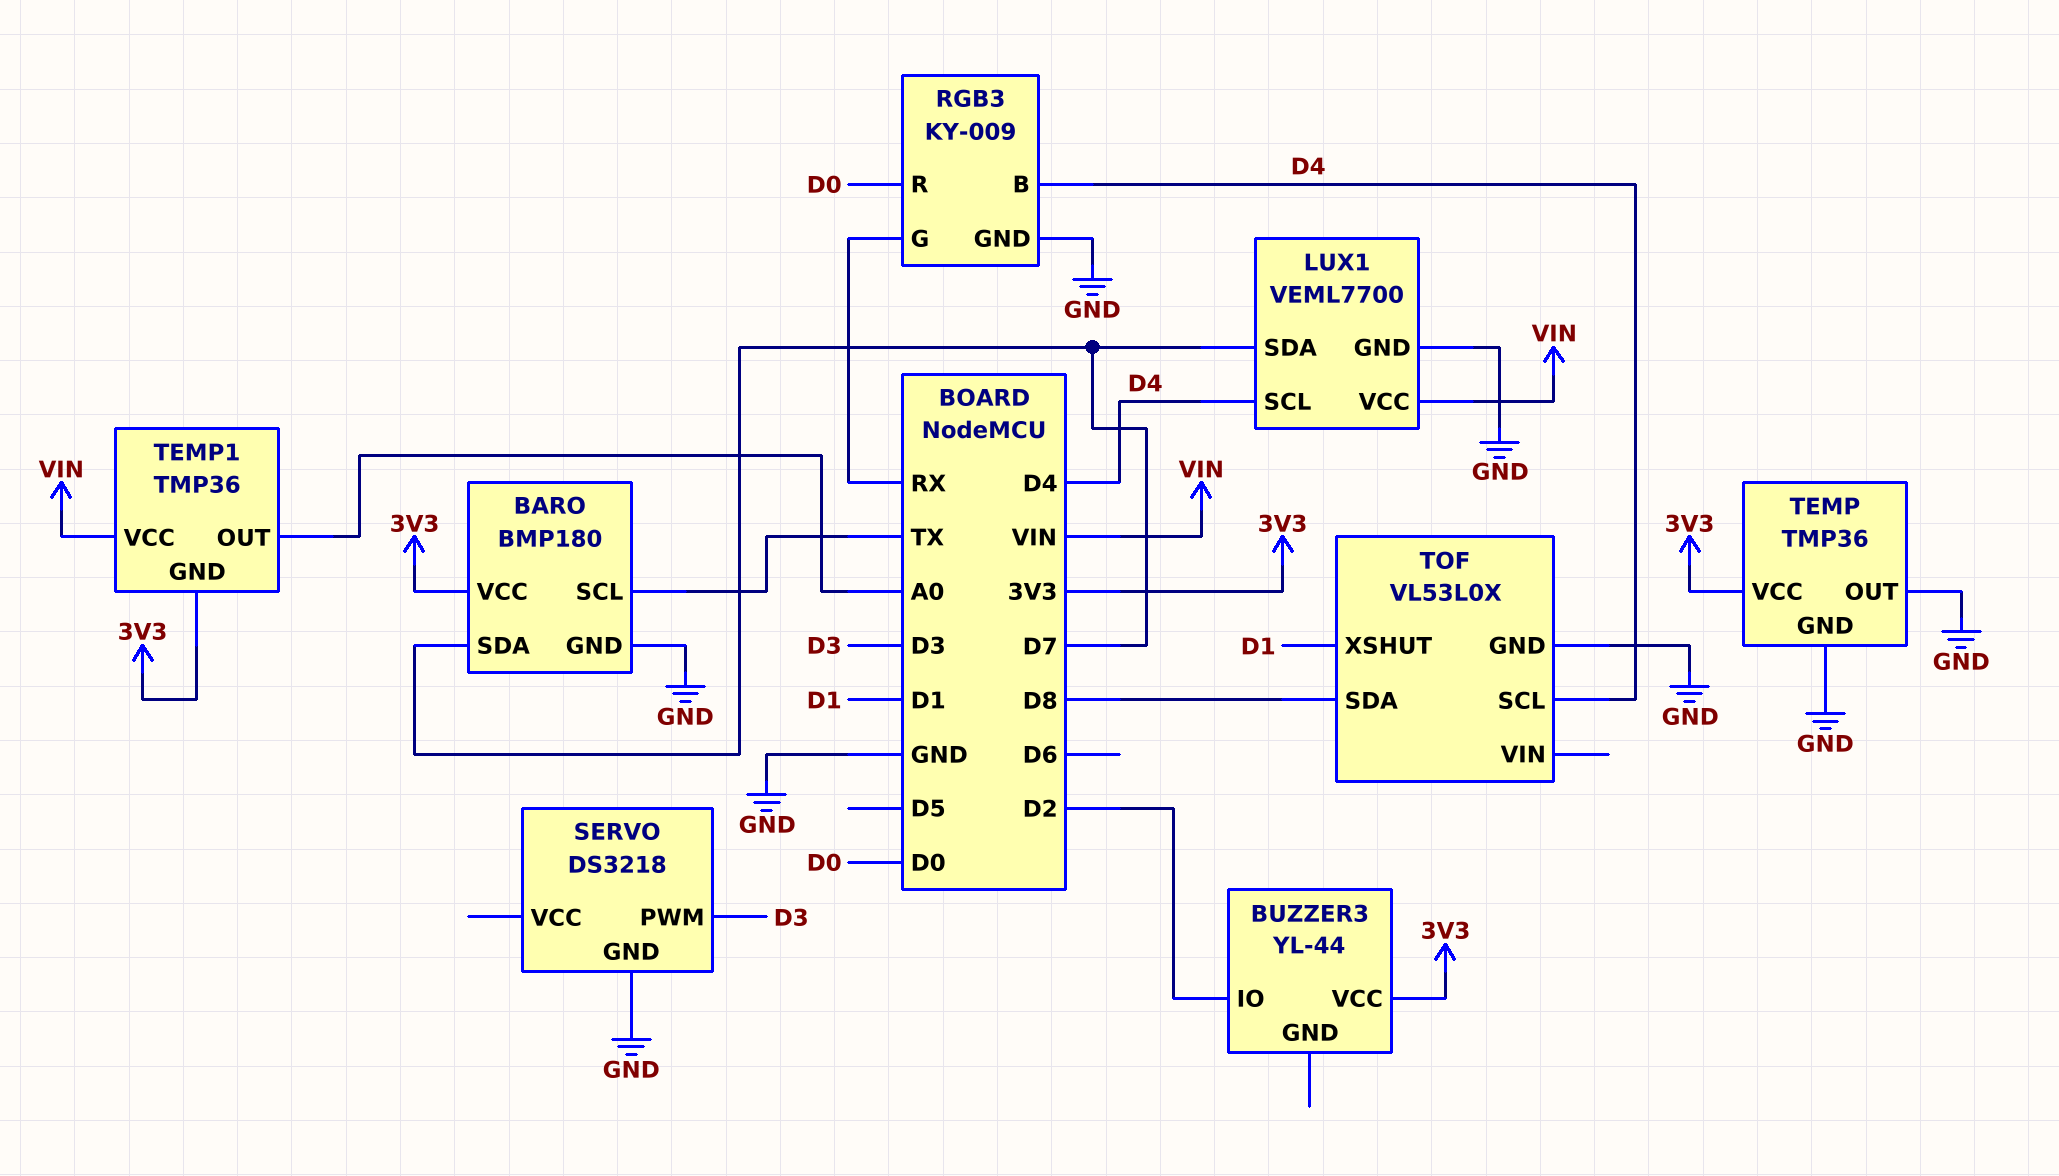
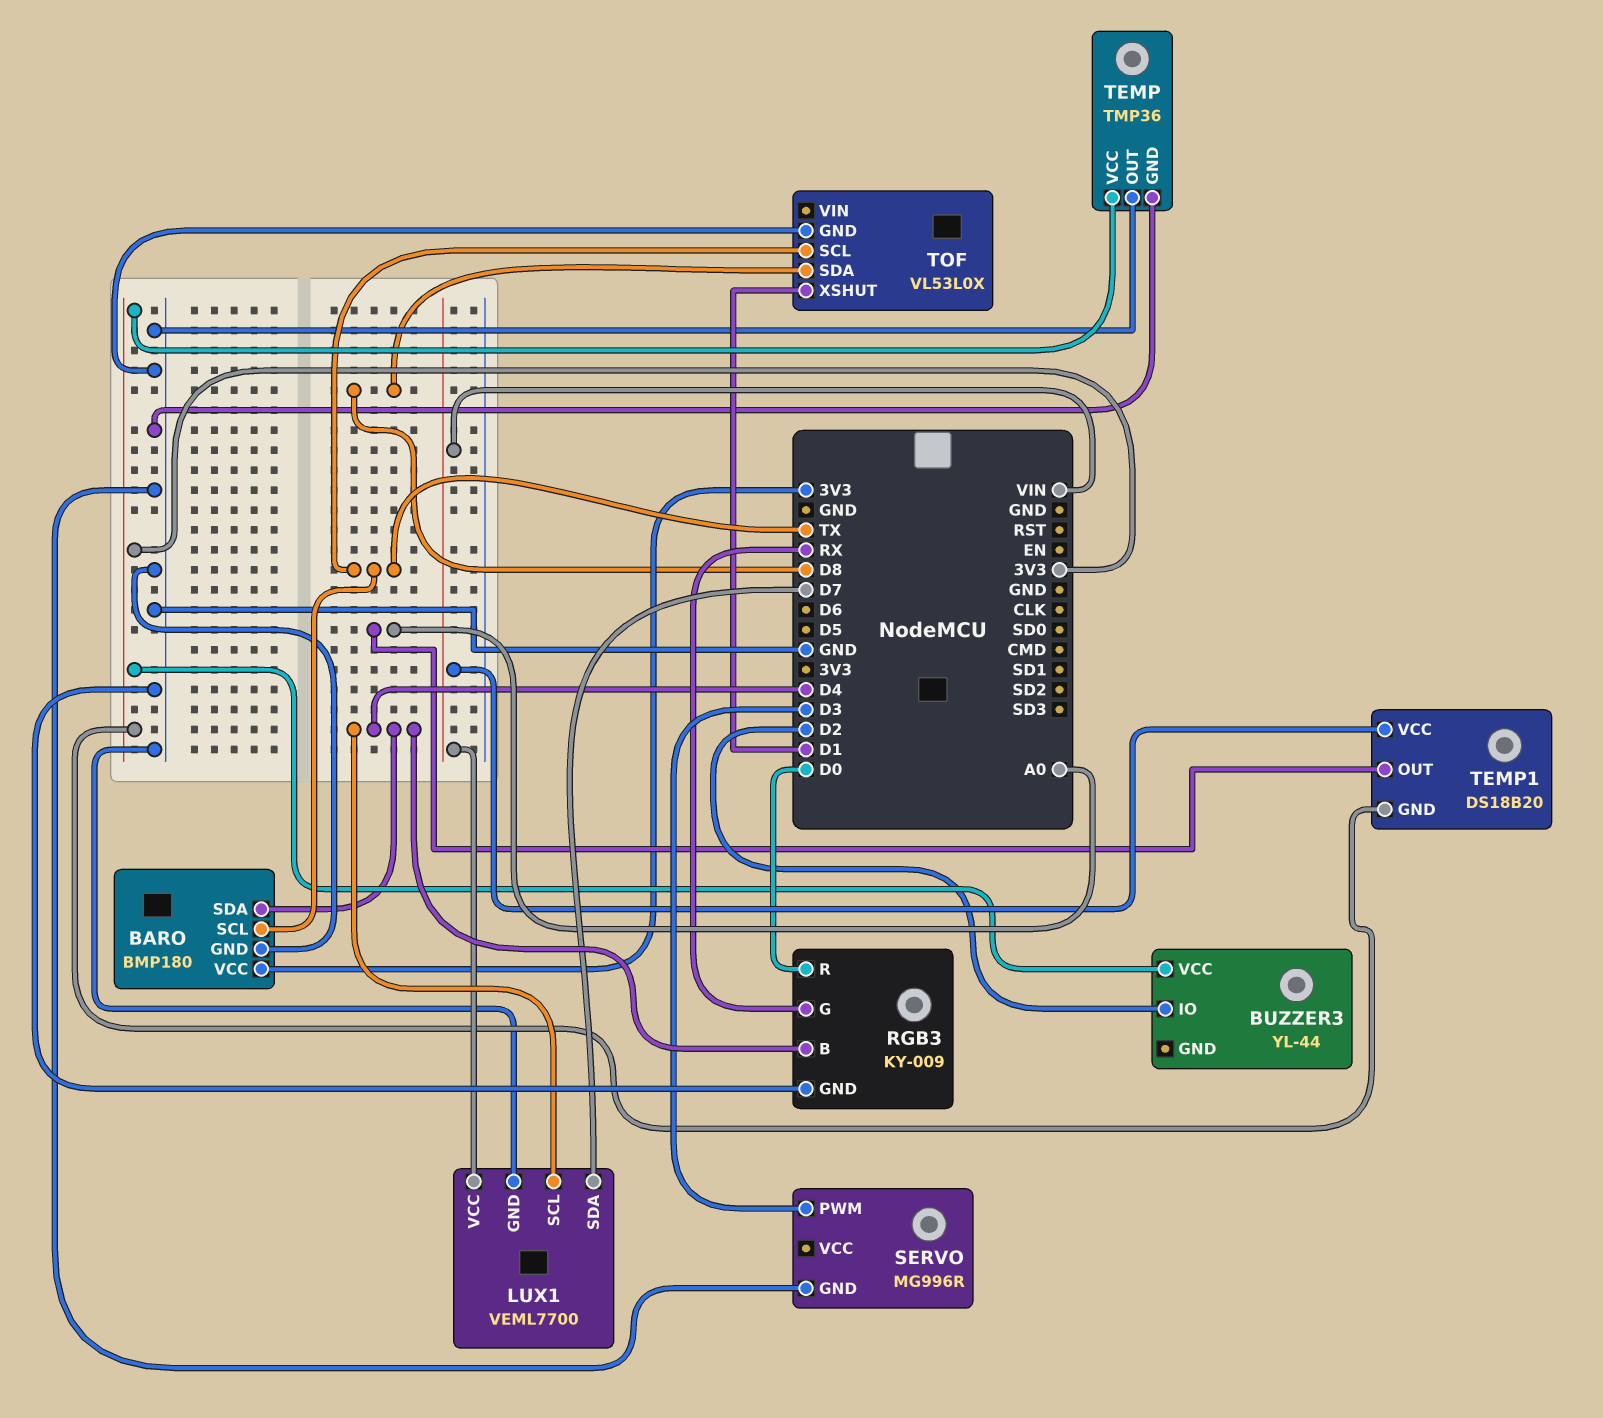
BARO pin SDA: D7 -> D4
SERVO: DS3218 -> MG996R
TEMP1: TMP36 -> DS18B20
TOF pin SCL: D4 -> TX

